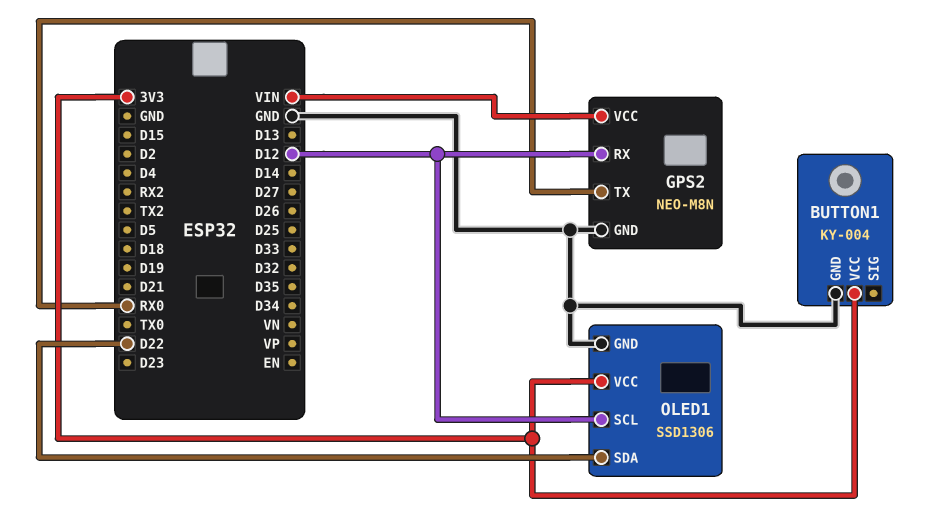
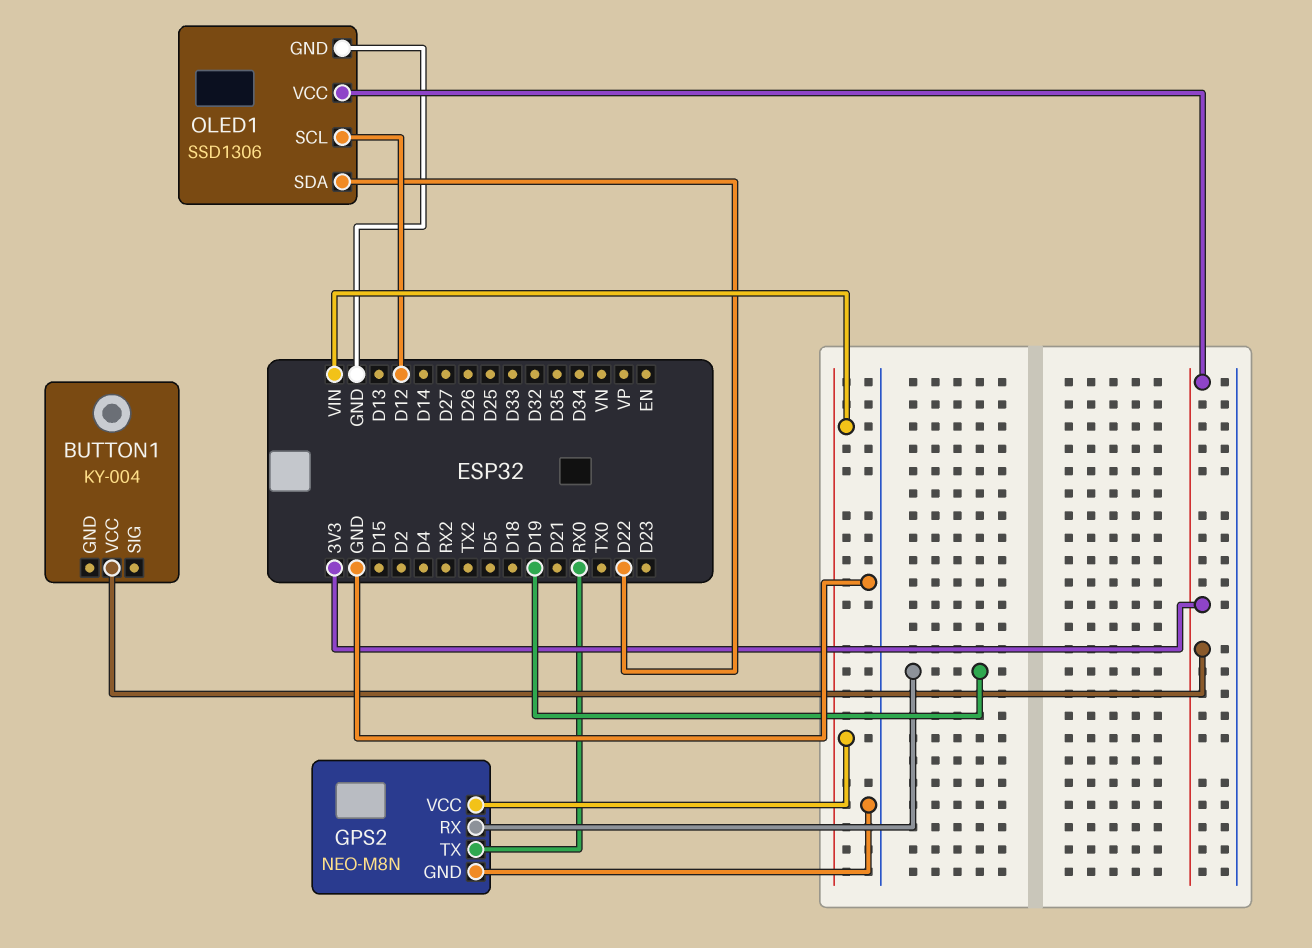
BUTTON1 pin GND: GND -> none
GPS2 pin RX: D12 -> D19

